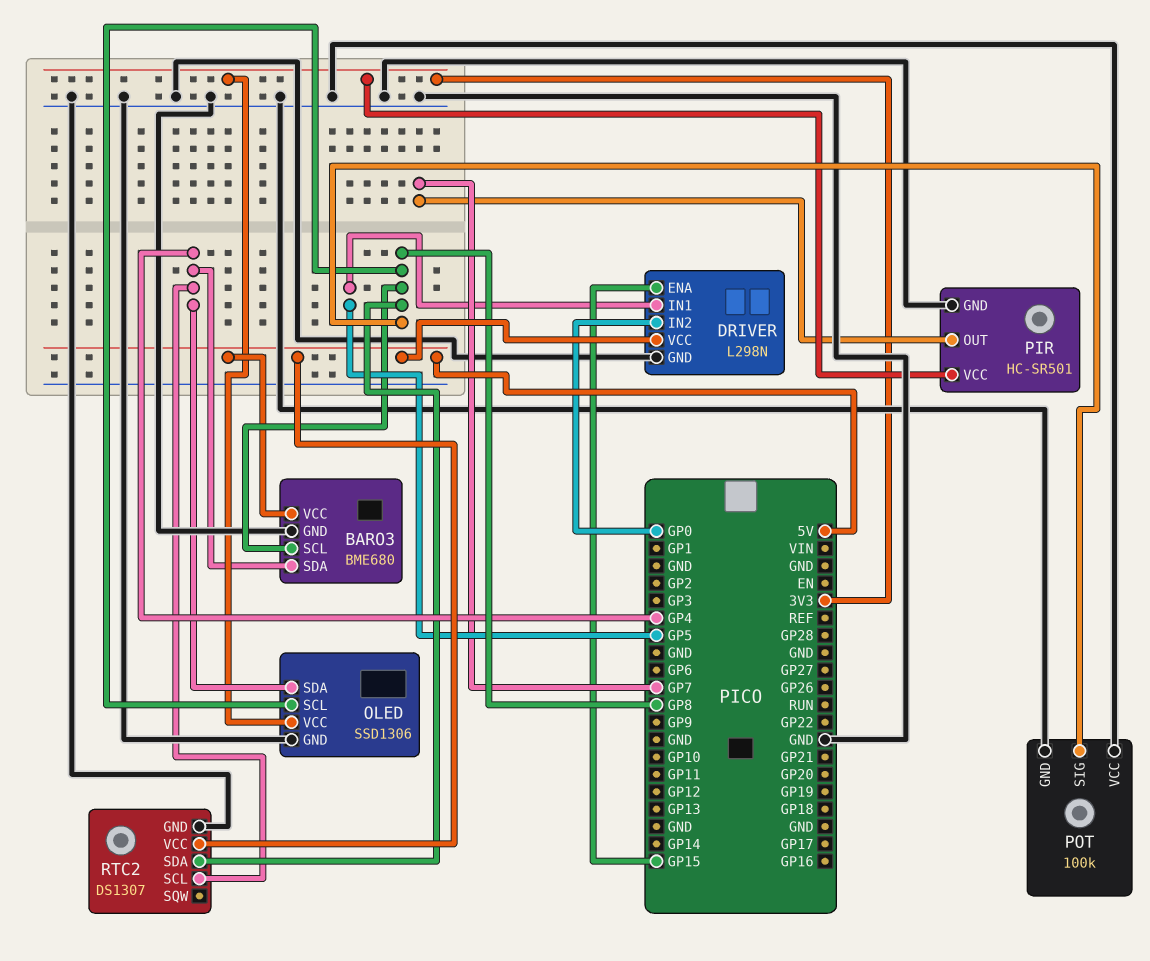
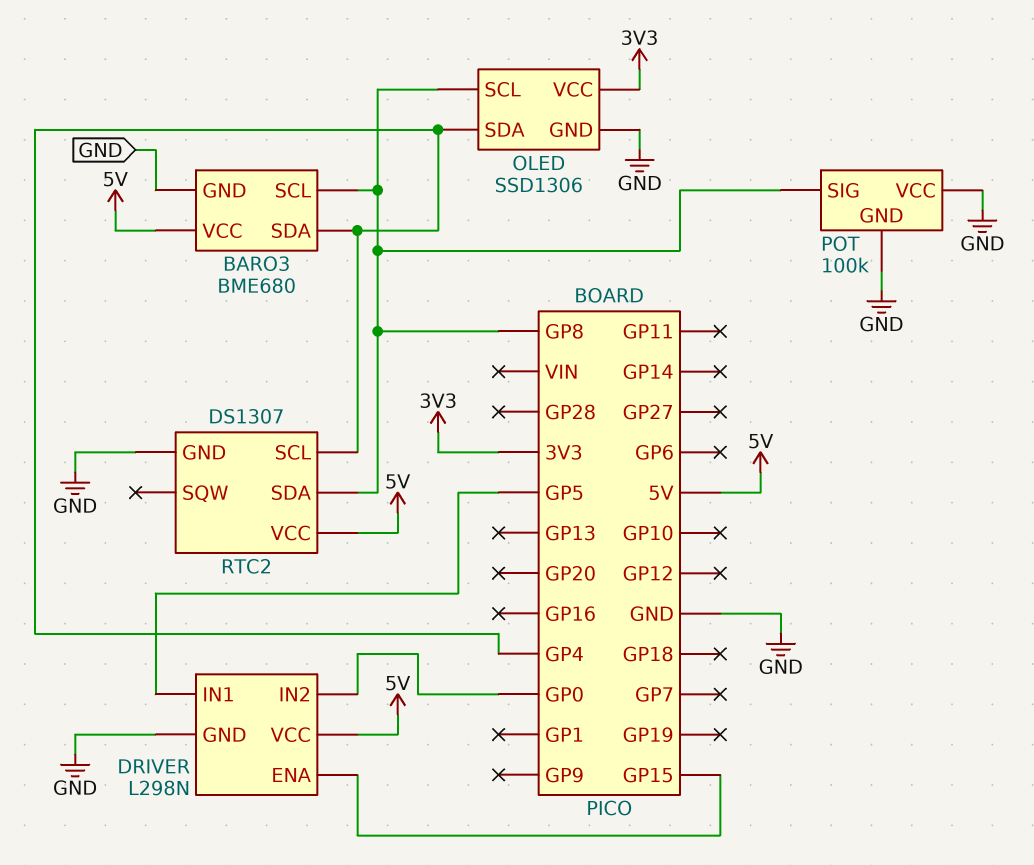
PIR: HC-SR501 -> none
PIR pin GND: GND -> none
PIR pin OUT: GP7 -> none
PIR pin VCC: 3V3 -> none

